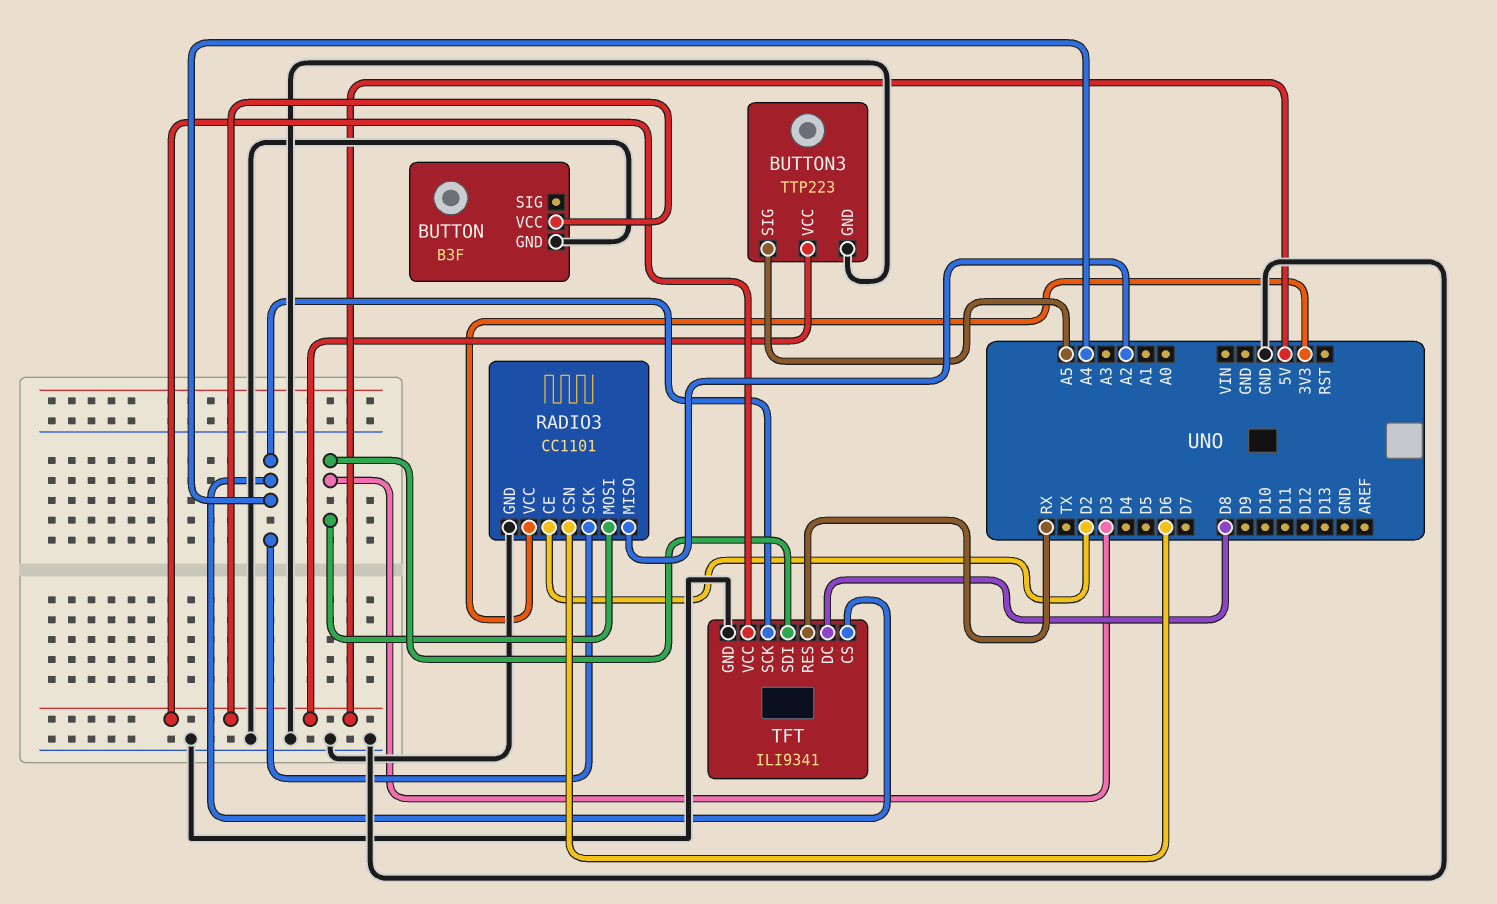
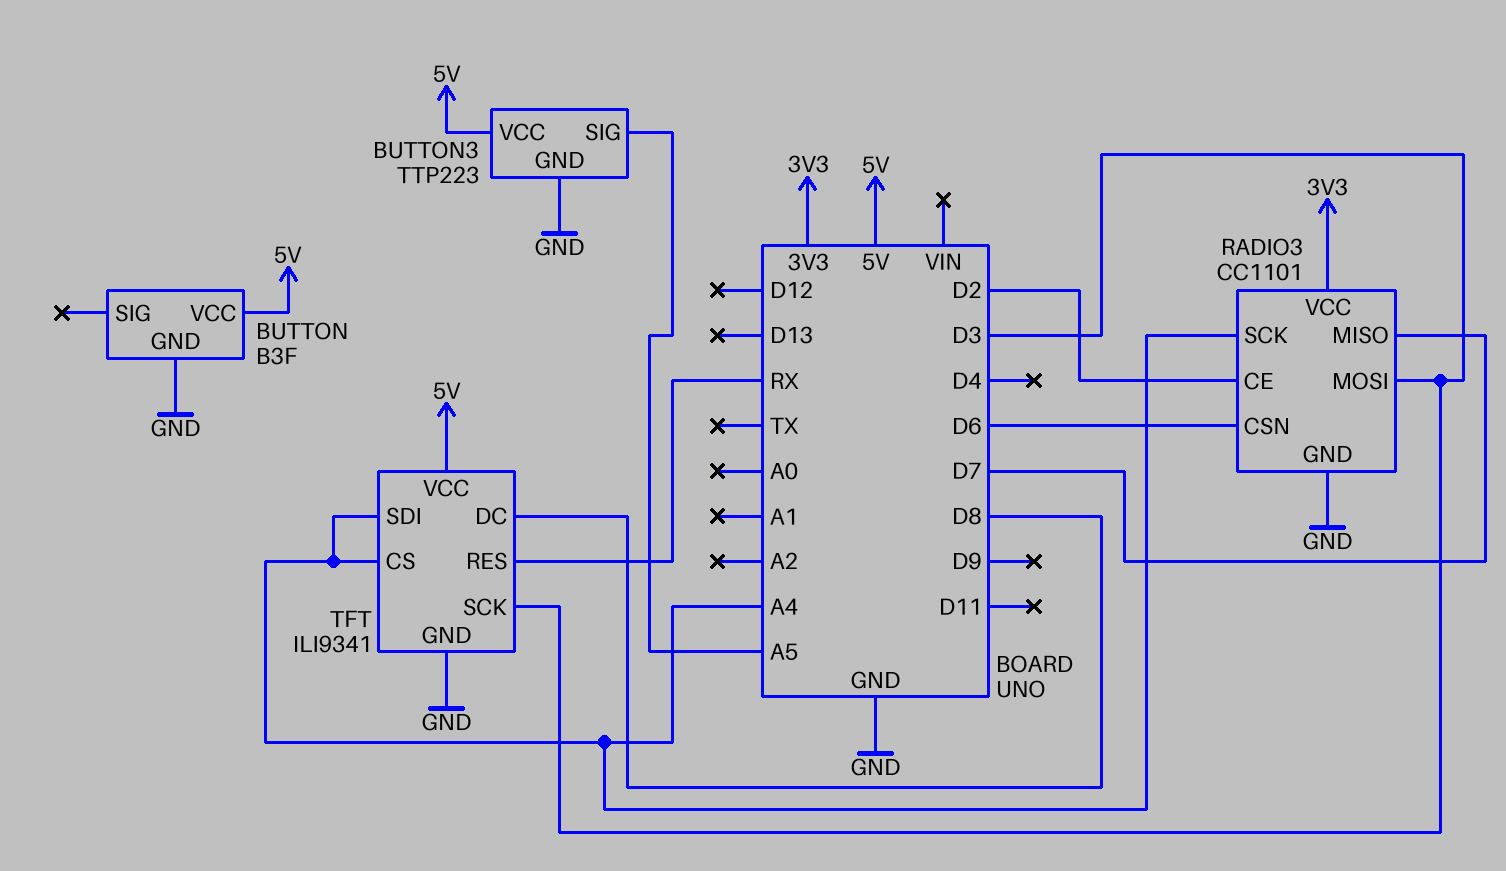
RADIO3 pin MISO: A2 -> D7
TFT pin SCK: A4 -> D3
TFT pin SDI: D3 -> A4

